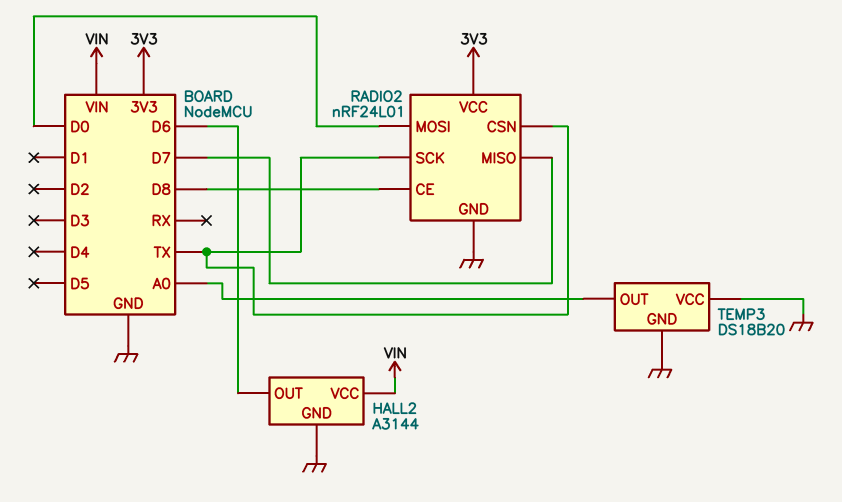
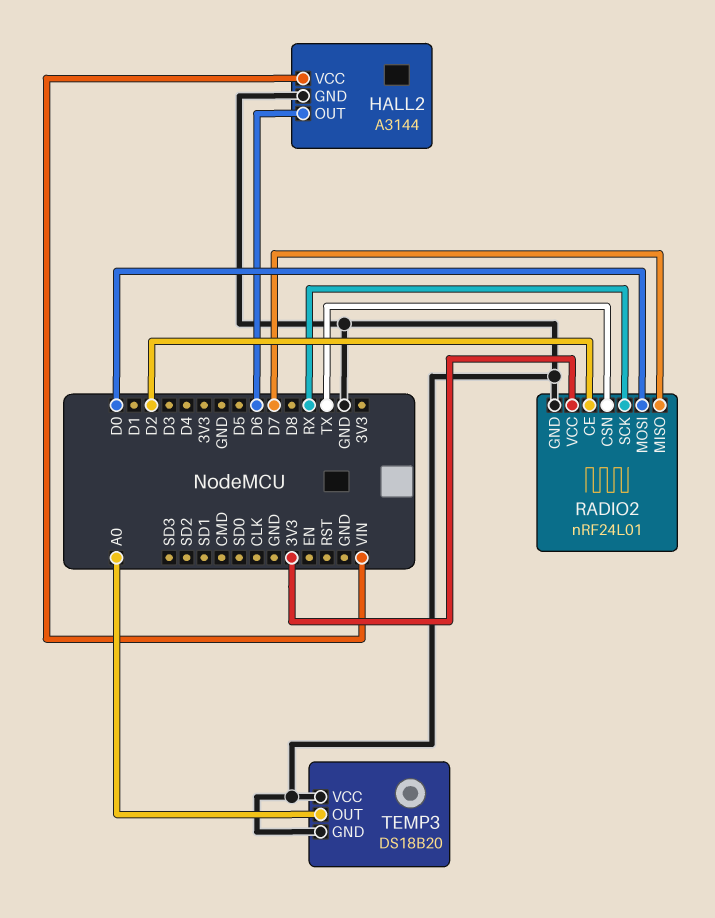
RADIO2 pin CE: D8 -> D2
RADIO2 pin SCK: TX -> RX

